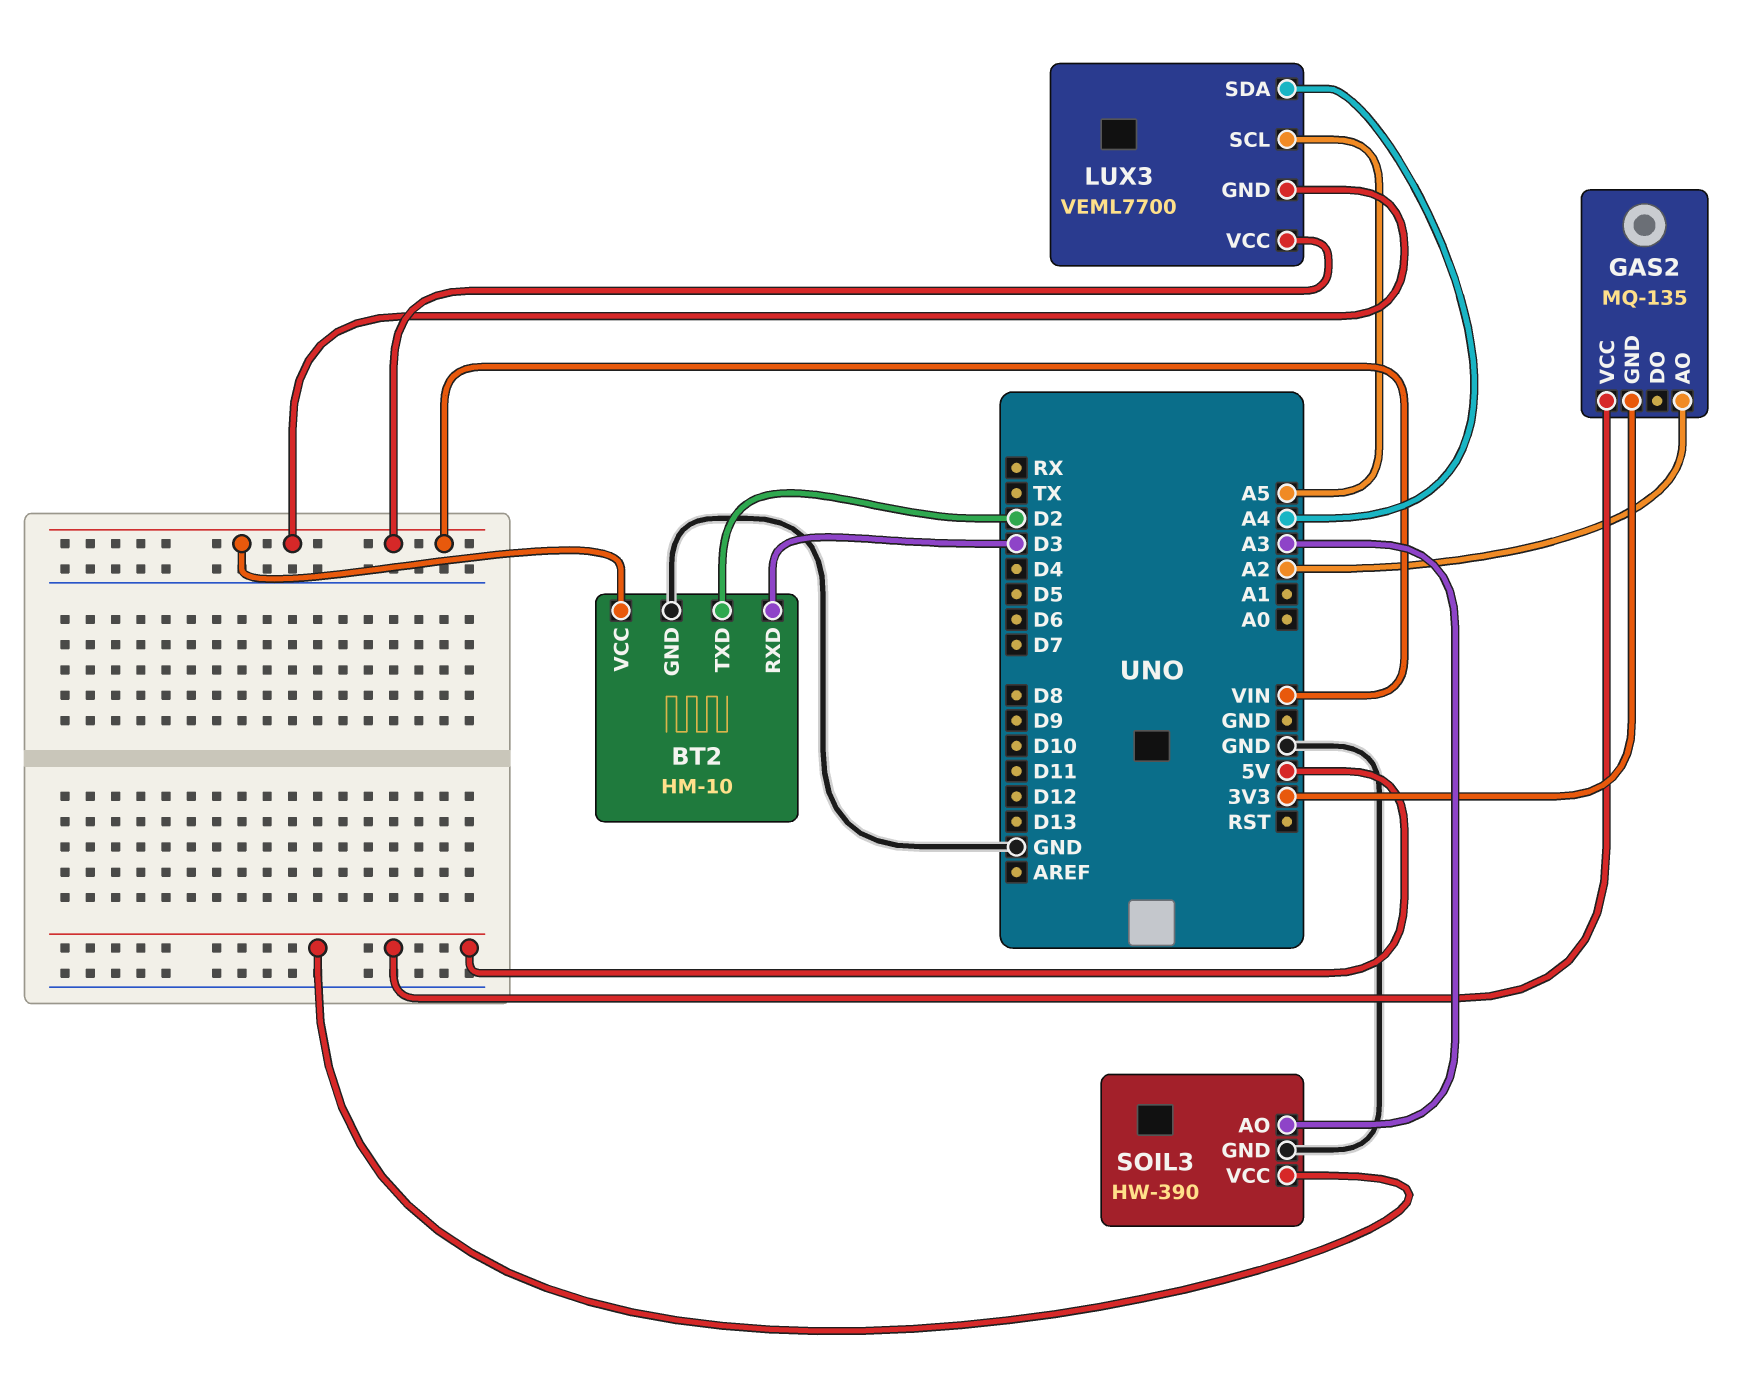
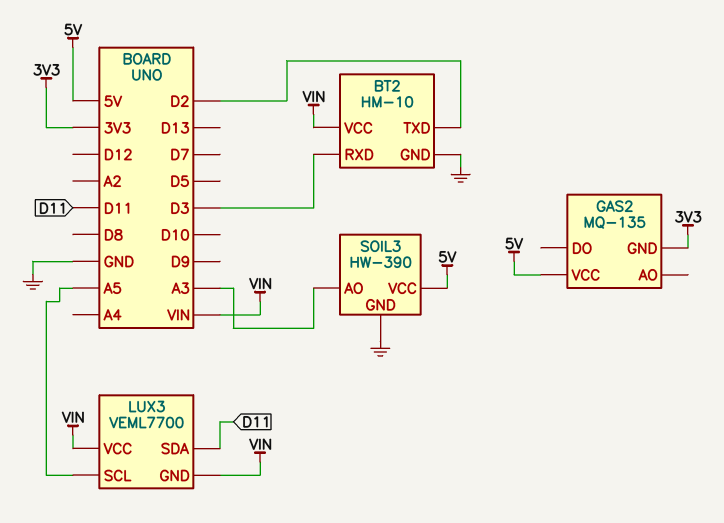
GAS2 pin AO: A2 -> none
LUX3 pin SDA: A4 -> D11

